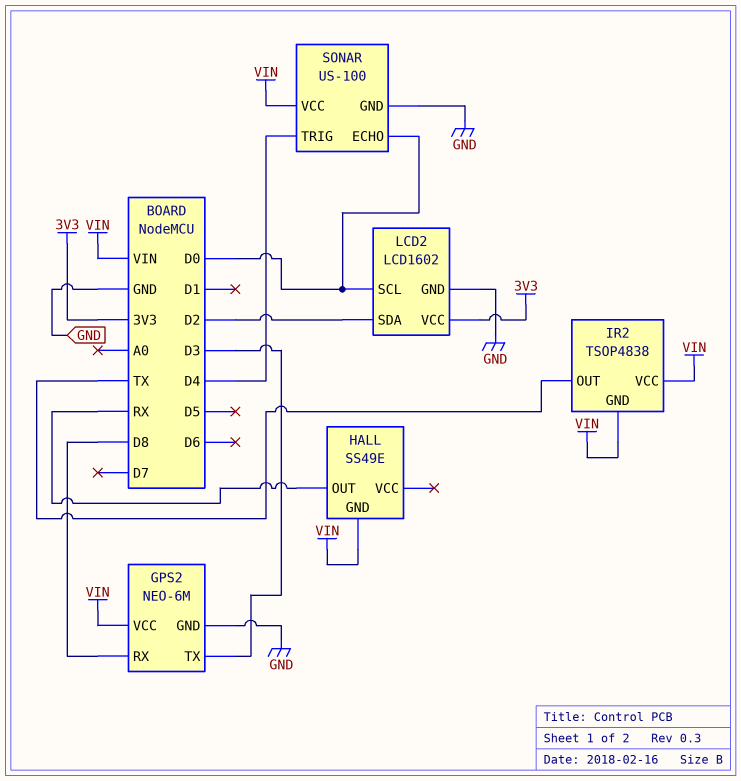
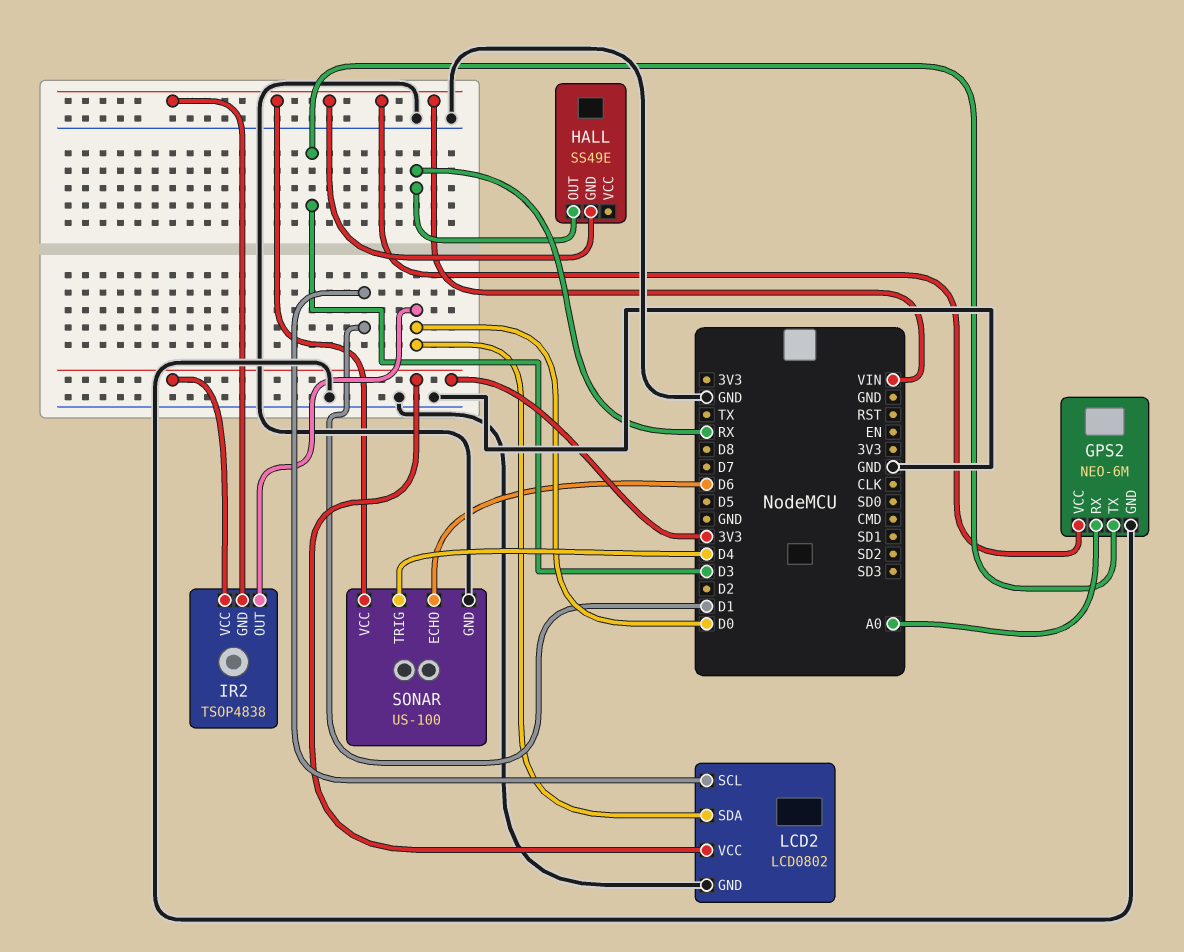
GPS2 pin RX: D8 -> A0
IR2 pin OUT: TX -> D0
IR2 pin VCC: VIN -> 3V3
LCD2: LCD1602 -> LCD0802
LCD2 pin SCL: D0 -> D1
LCD2 pin SDA: D2 -> D0
SONAR pin ECHO: D0 -> D6

